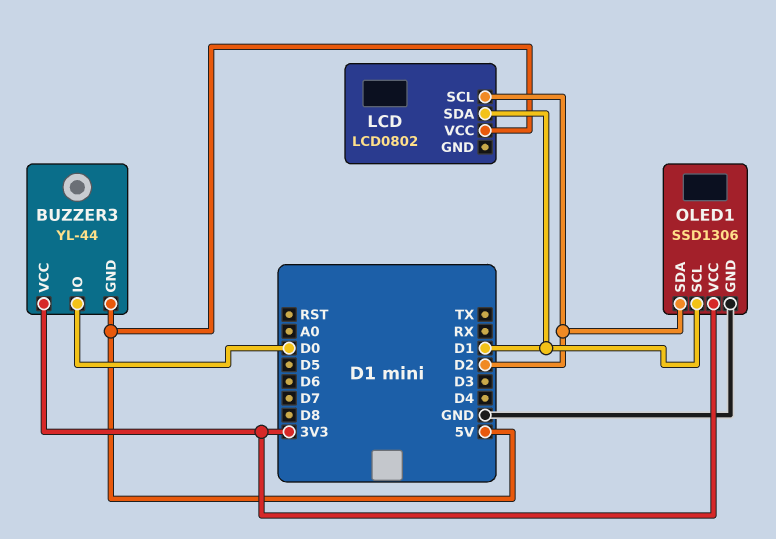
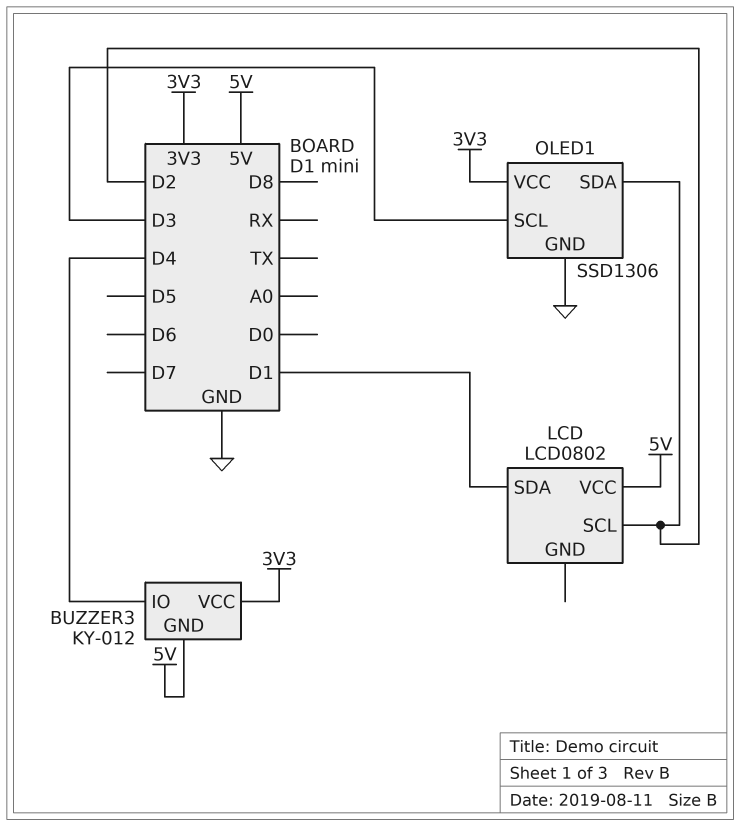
BUZZER3: YL-44 -> KY-012
BUZZER3 pin IO: D0 -> D4
OLED1 pin SCL: D1 -> D3

